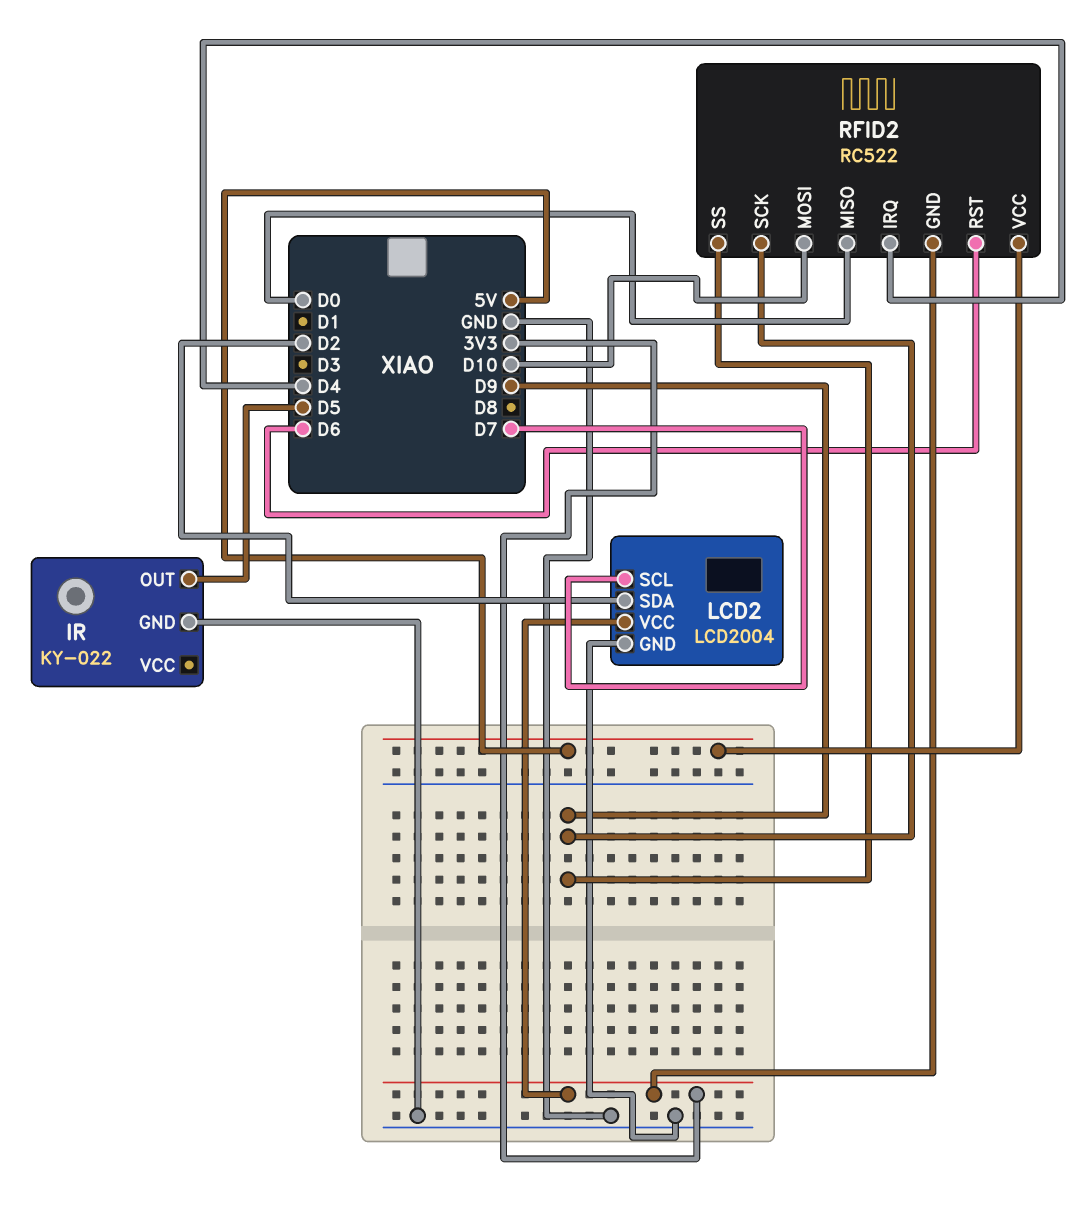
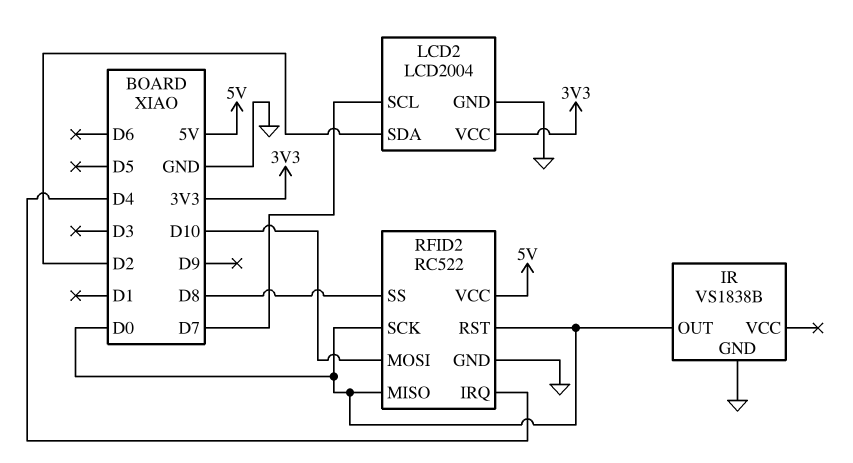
IR: KY-022 -> VS1838B
IR pin OUT: D5 -> D0
RFID2 pin GND: 3V3 -> GND
RFID2 pin RST: D6 -> D0
RFID2 pin SCK: D9 -> D0
RFID2 pin SS: D9 -> D8

